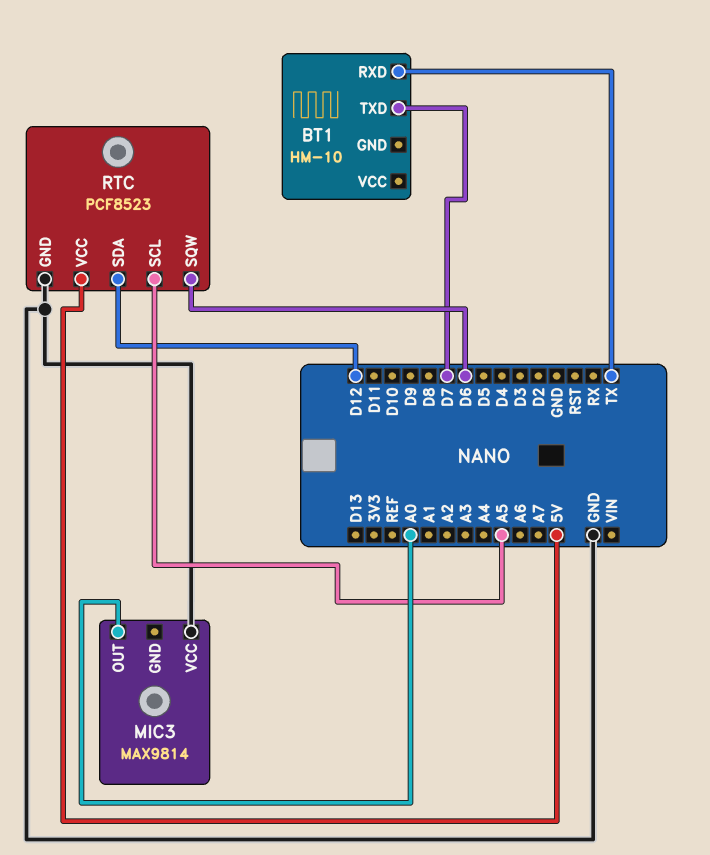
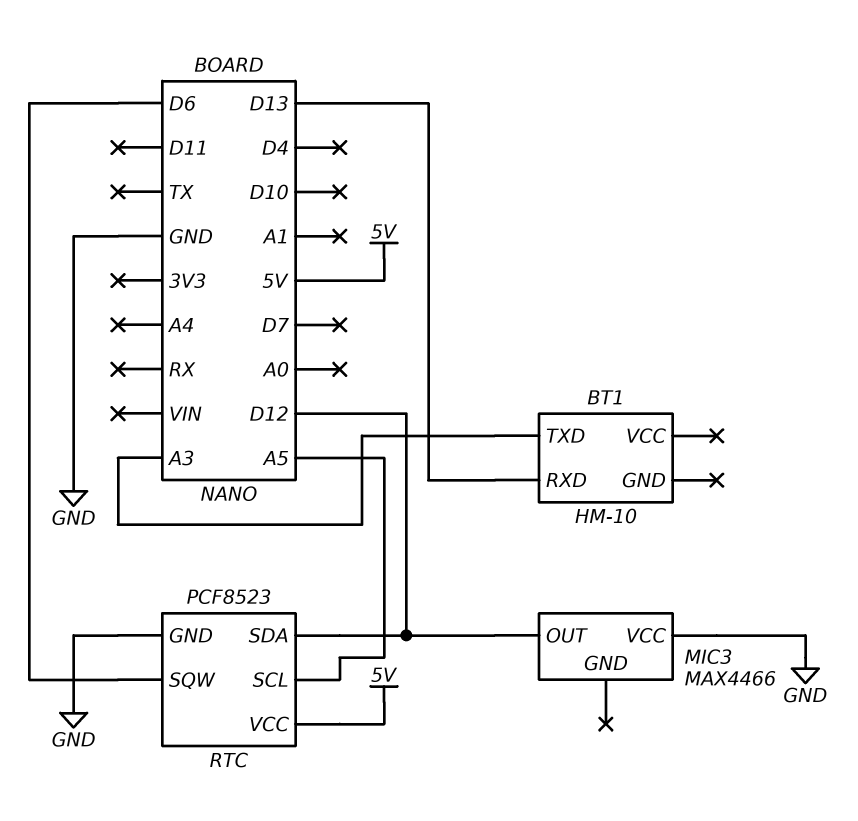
BT1 pin RXD: TX -> D13
BT1 pin TXD: D7 -> A3
MIC3: MAX9814 -> MAX4466
MIC3 pin OUT: A0 -> D12

